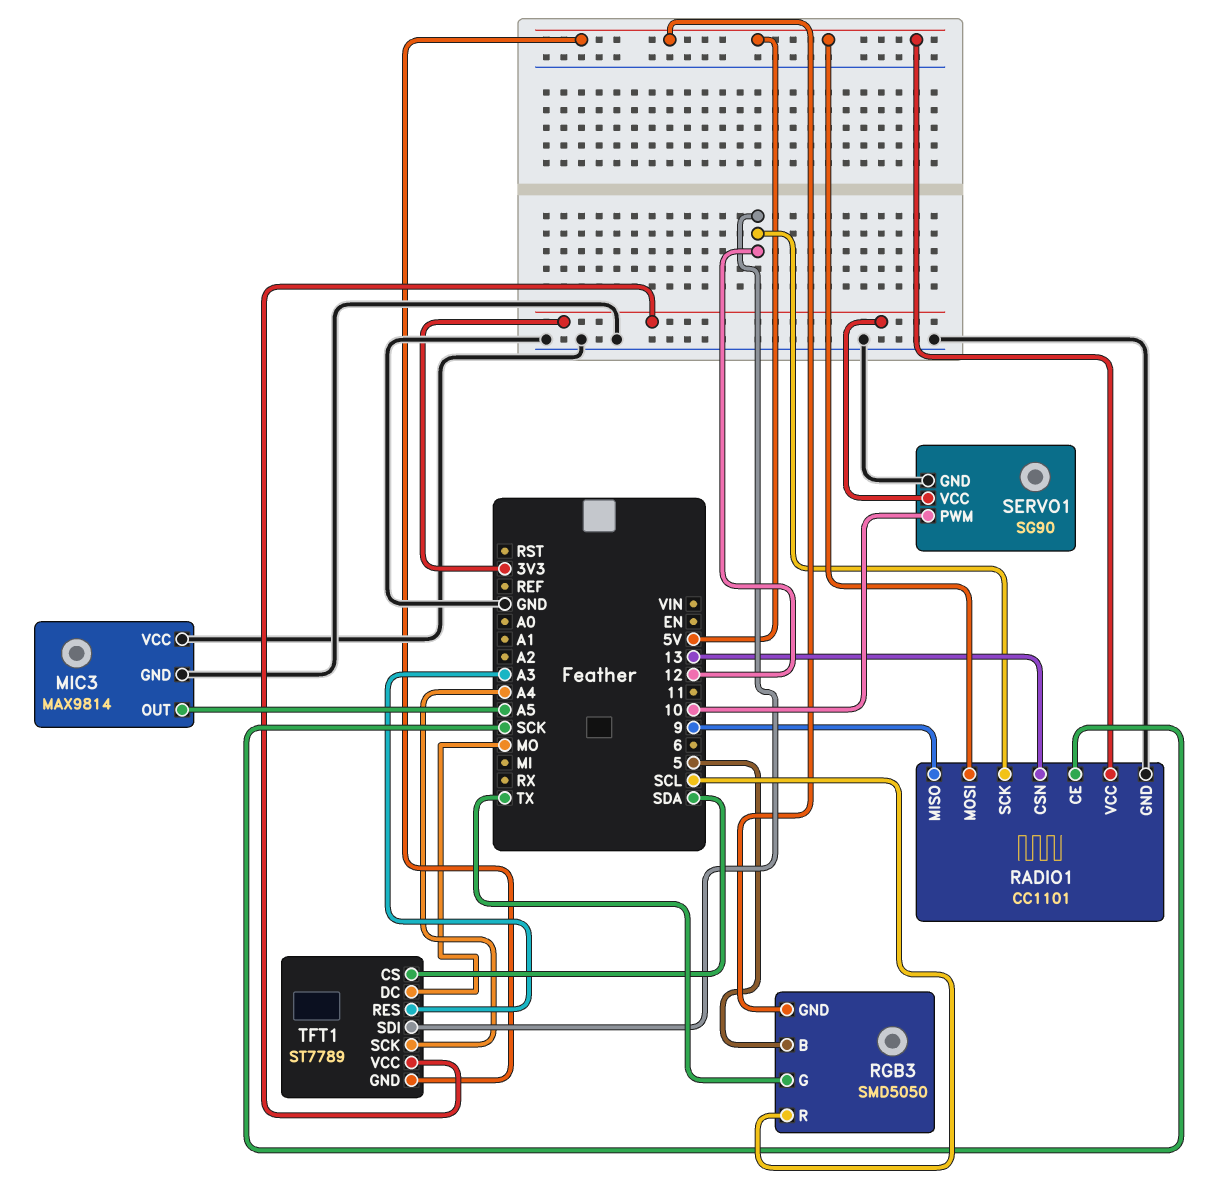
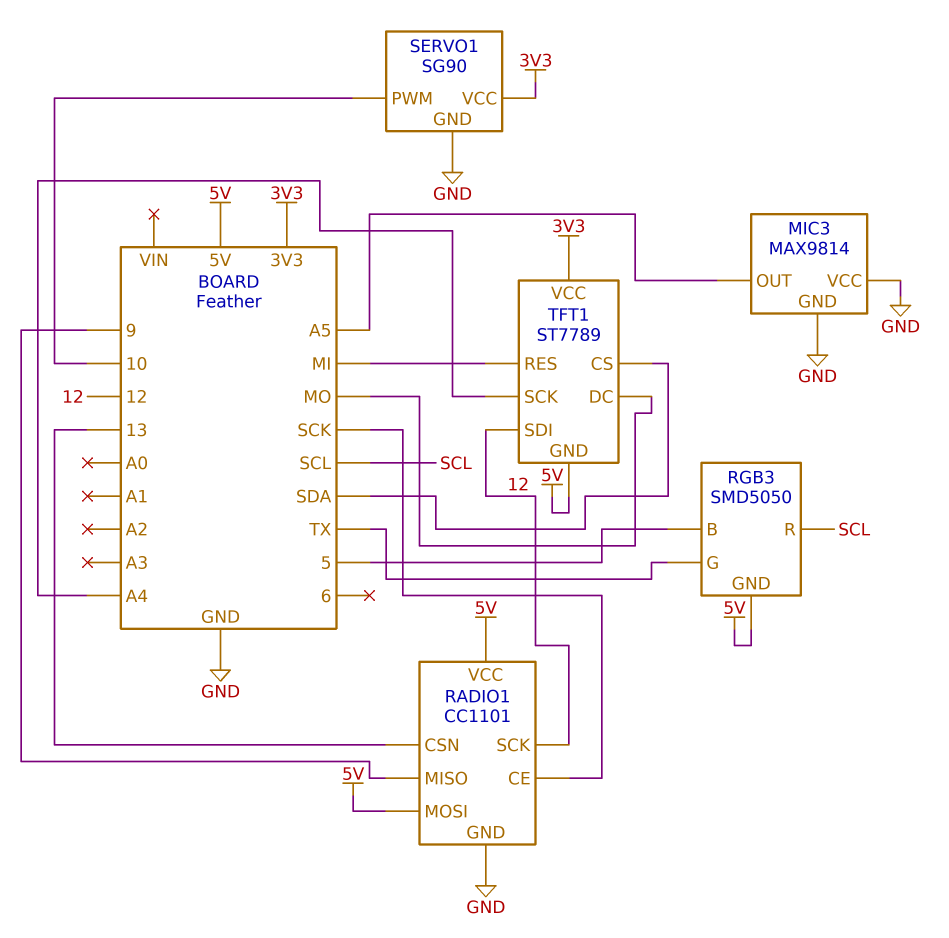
TFT1 pin RES: A3 -> MI

